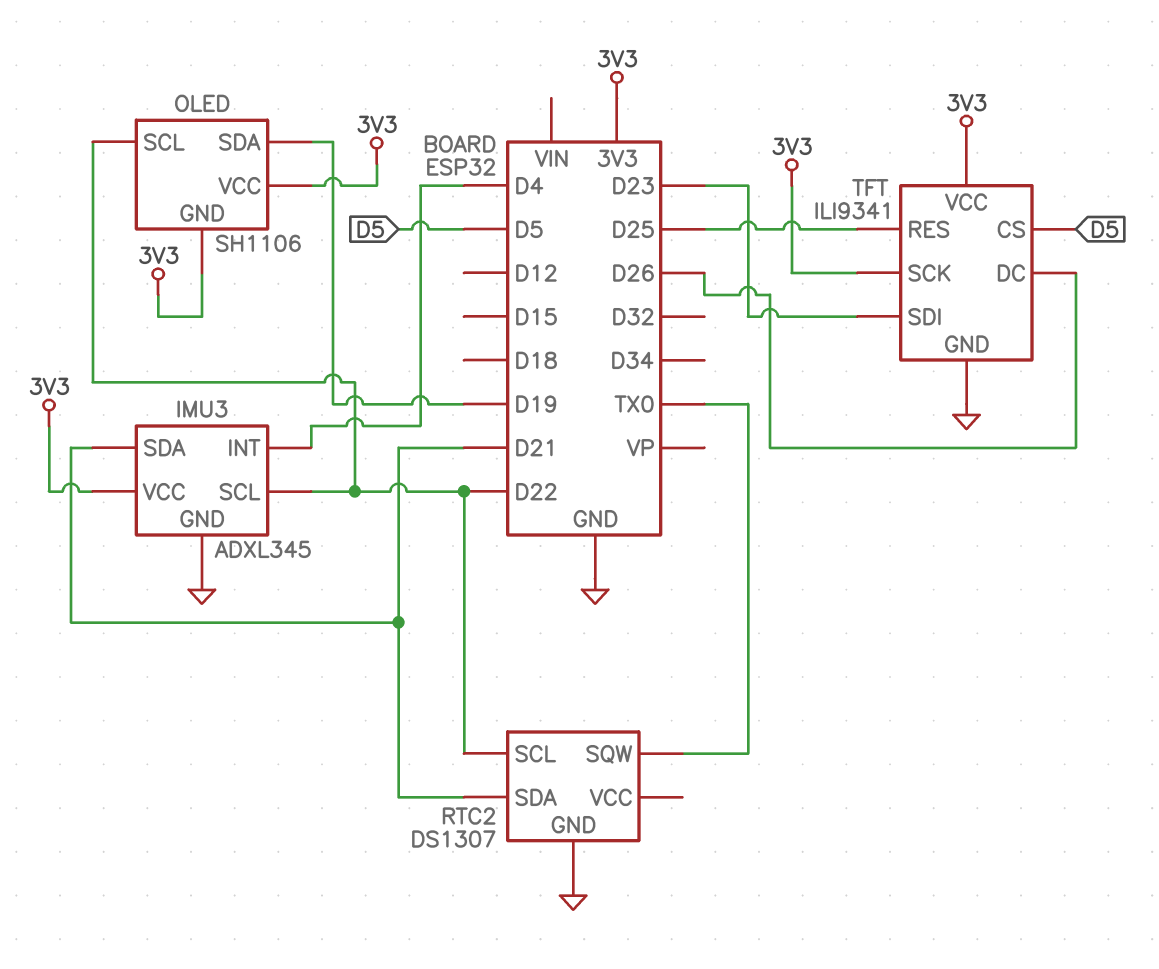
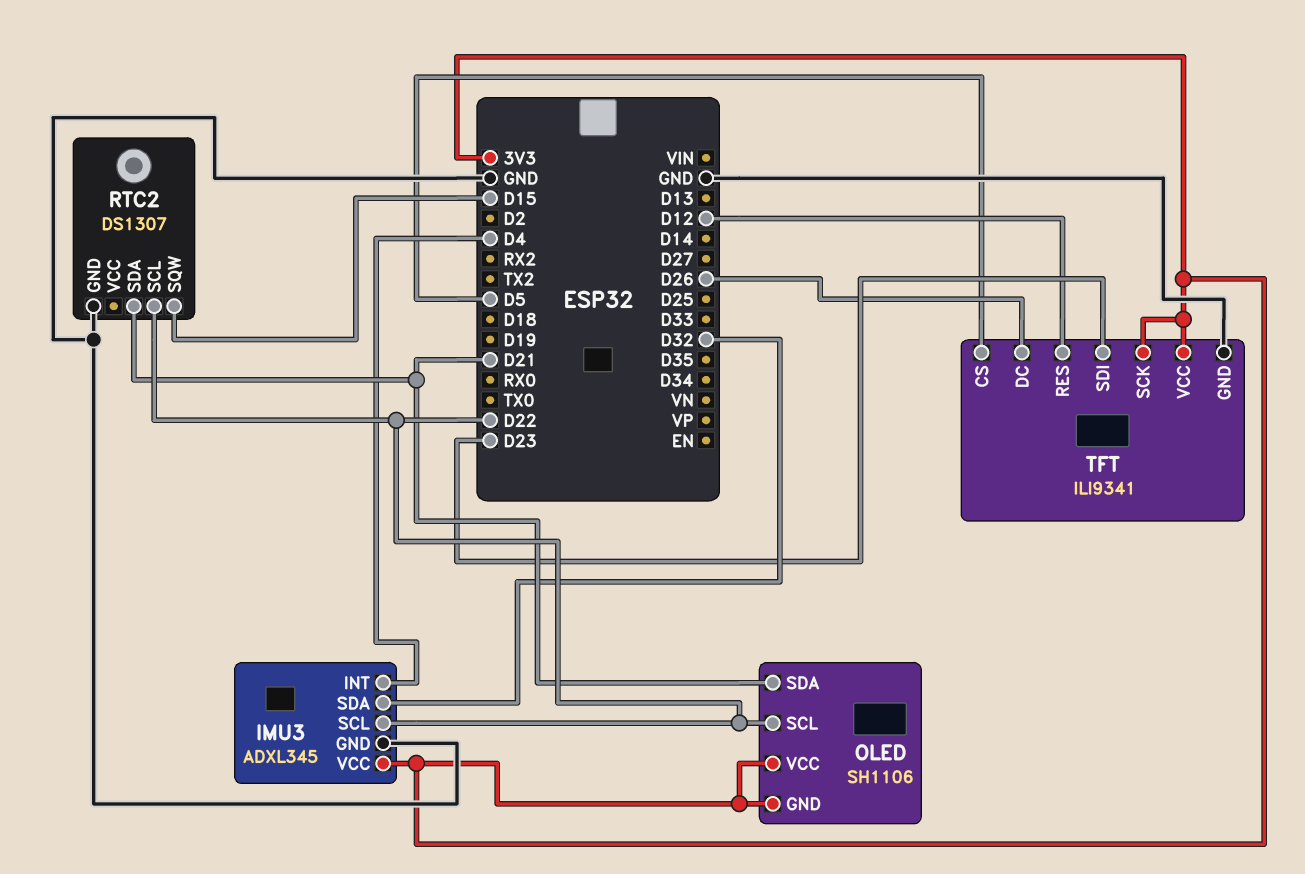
IMU3 pin SDA: D21 -> D32
OLED pin SDA: D19 -> D21
RTC2 pin SQW: TX0 -> D15
TFT pin RES: D25 -> D12

